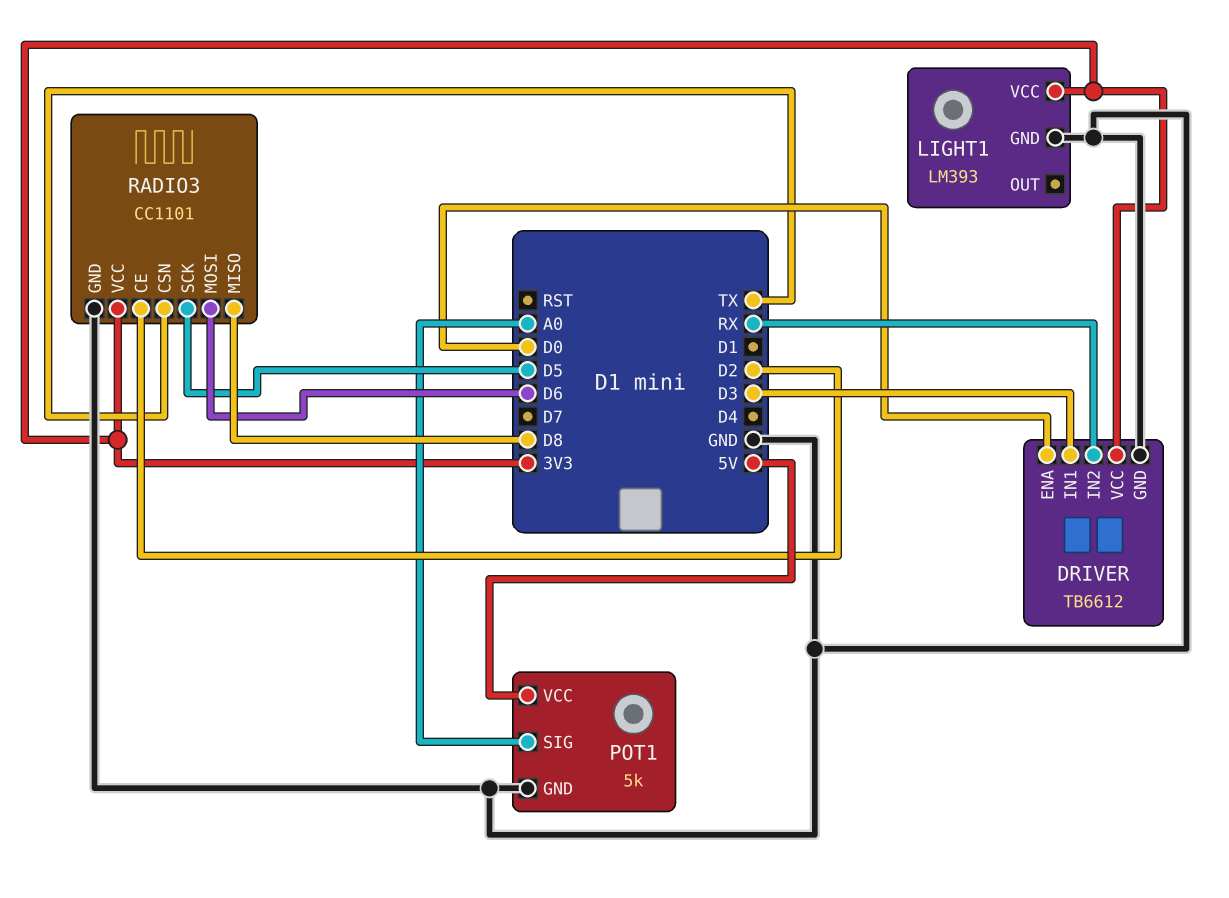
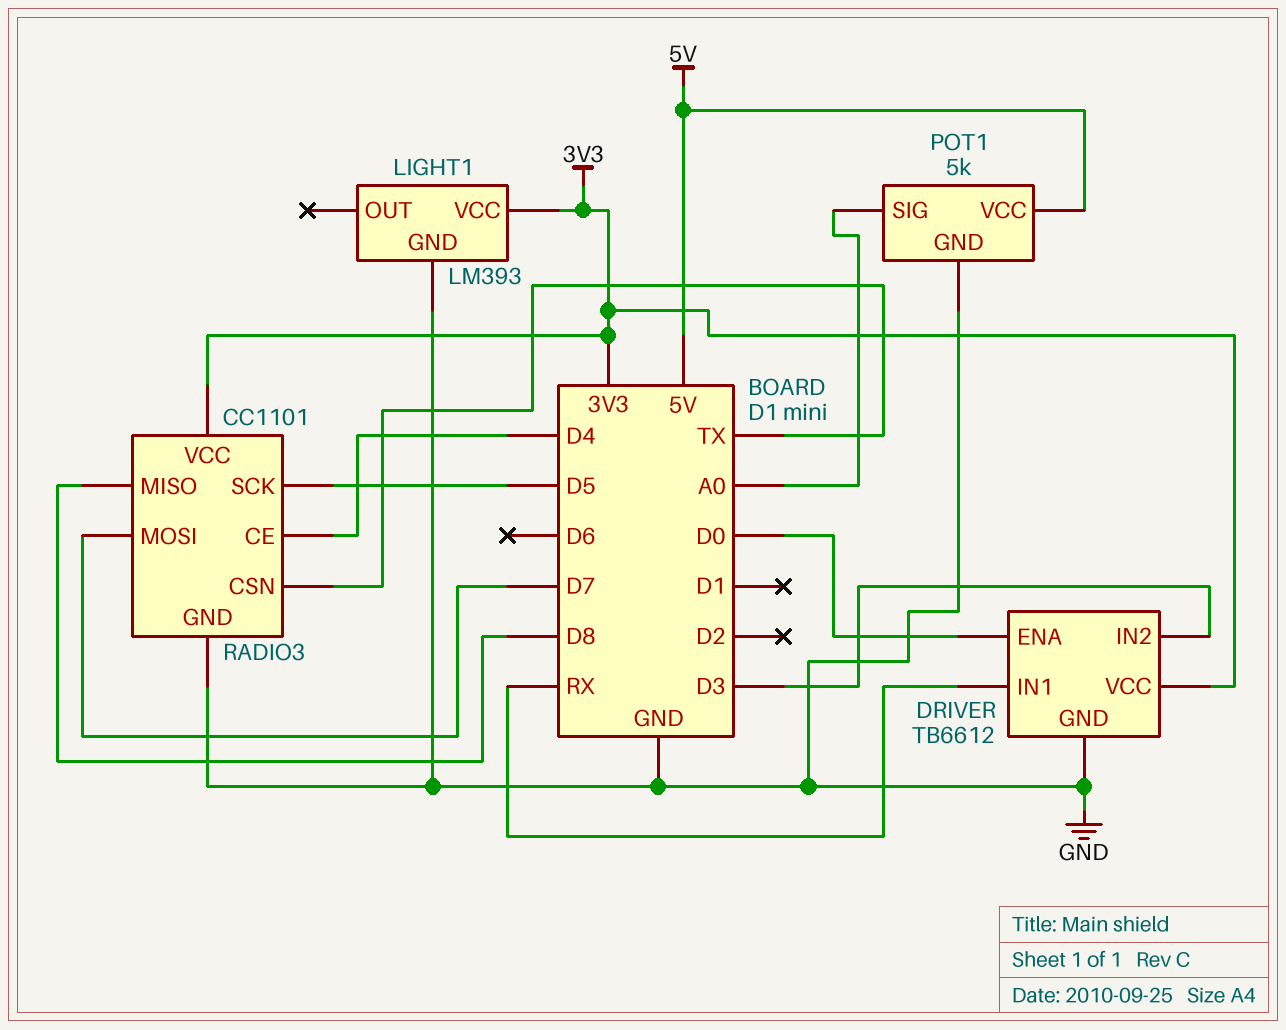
DRIVER pin IN1: D3 -> RX
DRIVER pin IN2: RX -> D3
RADIO3 pin CE: D2 -> D4
RADIO3 pin MOSI: D6 -> D7

